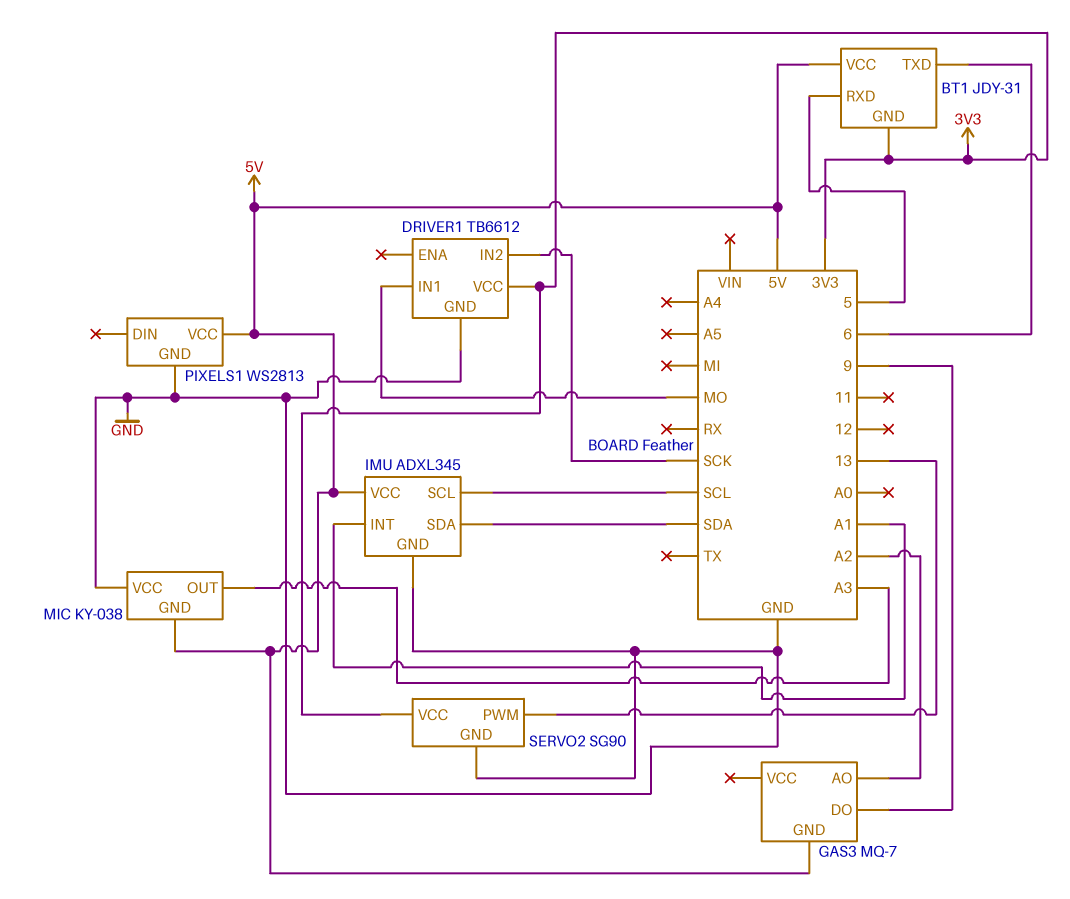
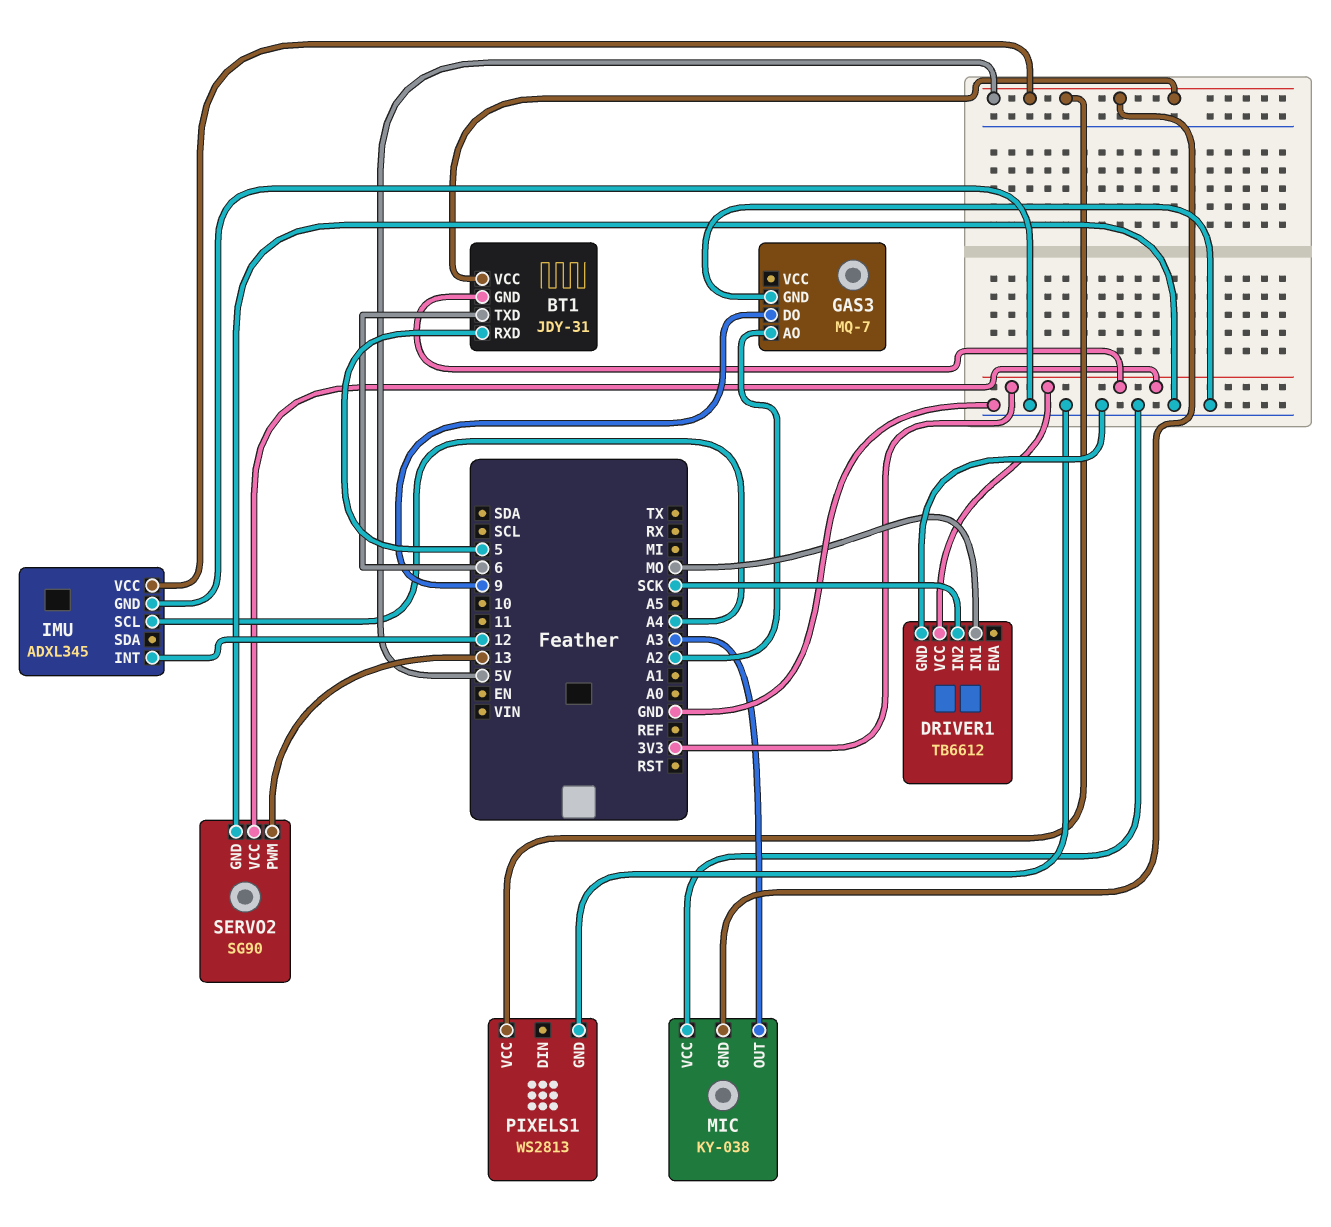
GAS3 pin GND: 5V -> GND
IMU pin INT: A1 -> 12
IMU pin SCL: SCL -> A4
IMU pin SDA: SDA -> none

